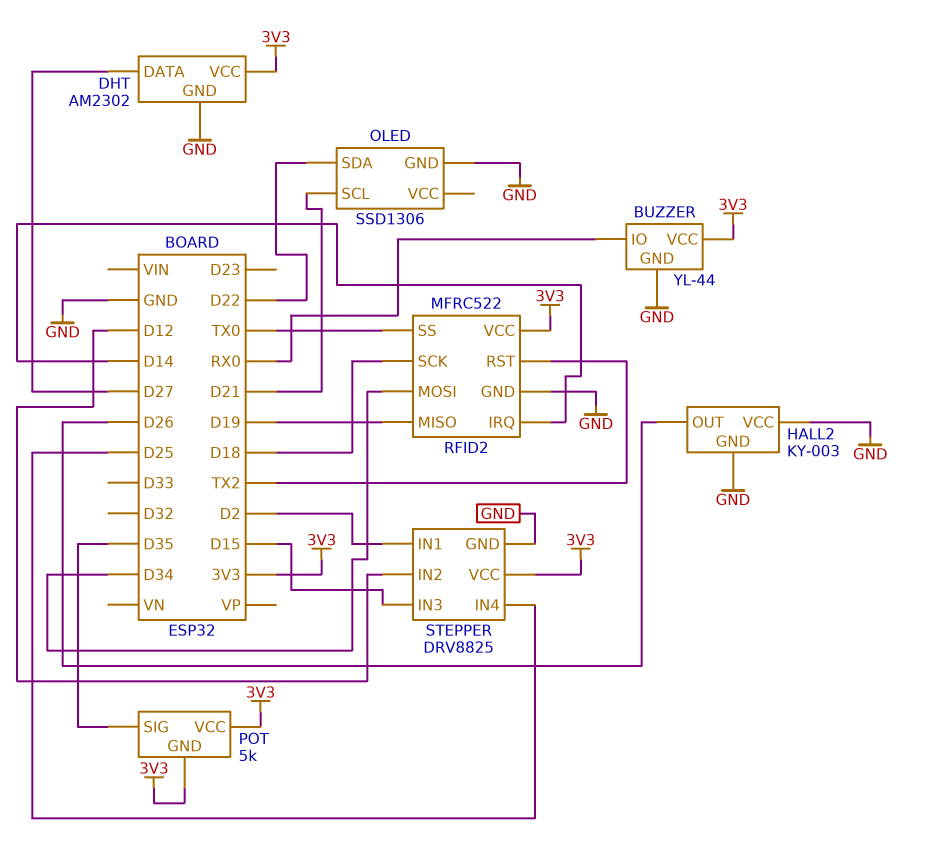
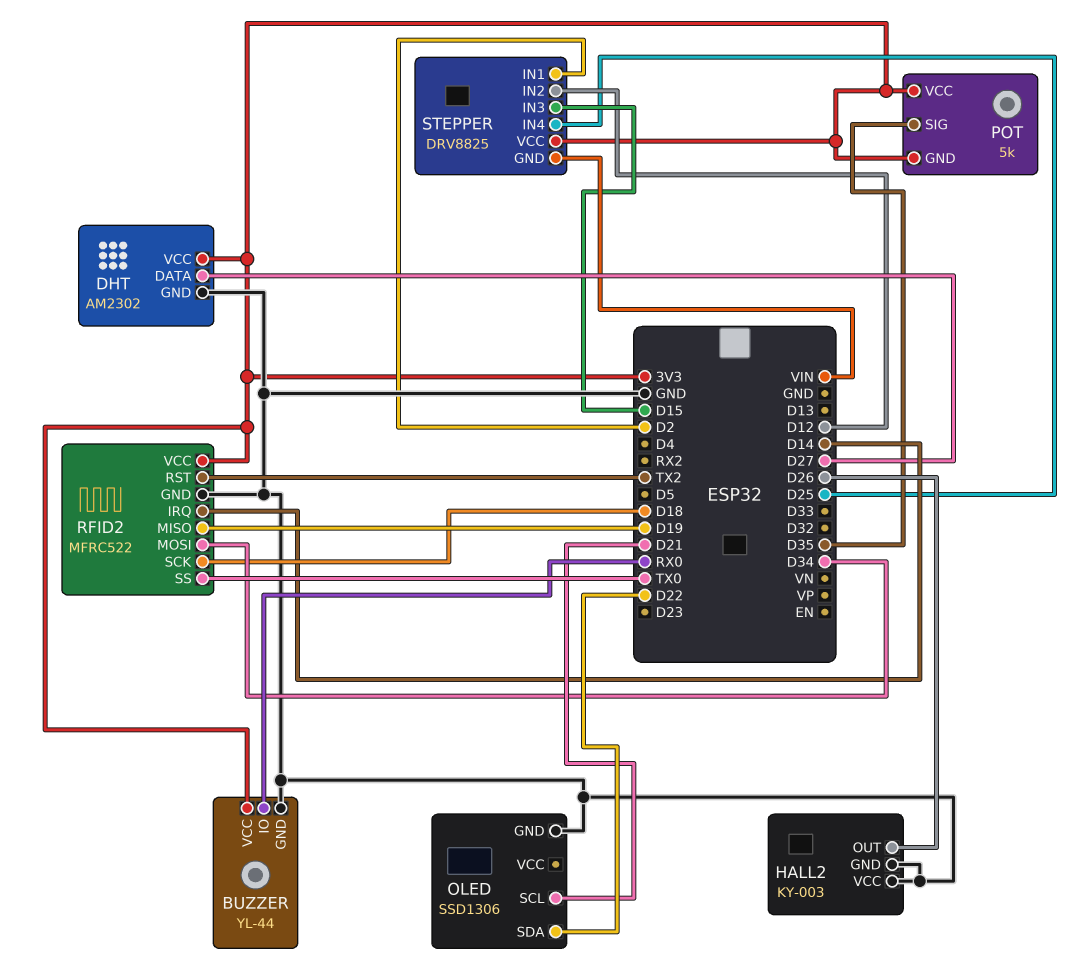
STEPPER pin GND: GND -> VIN

